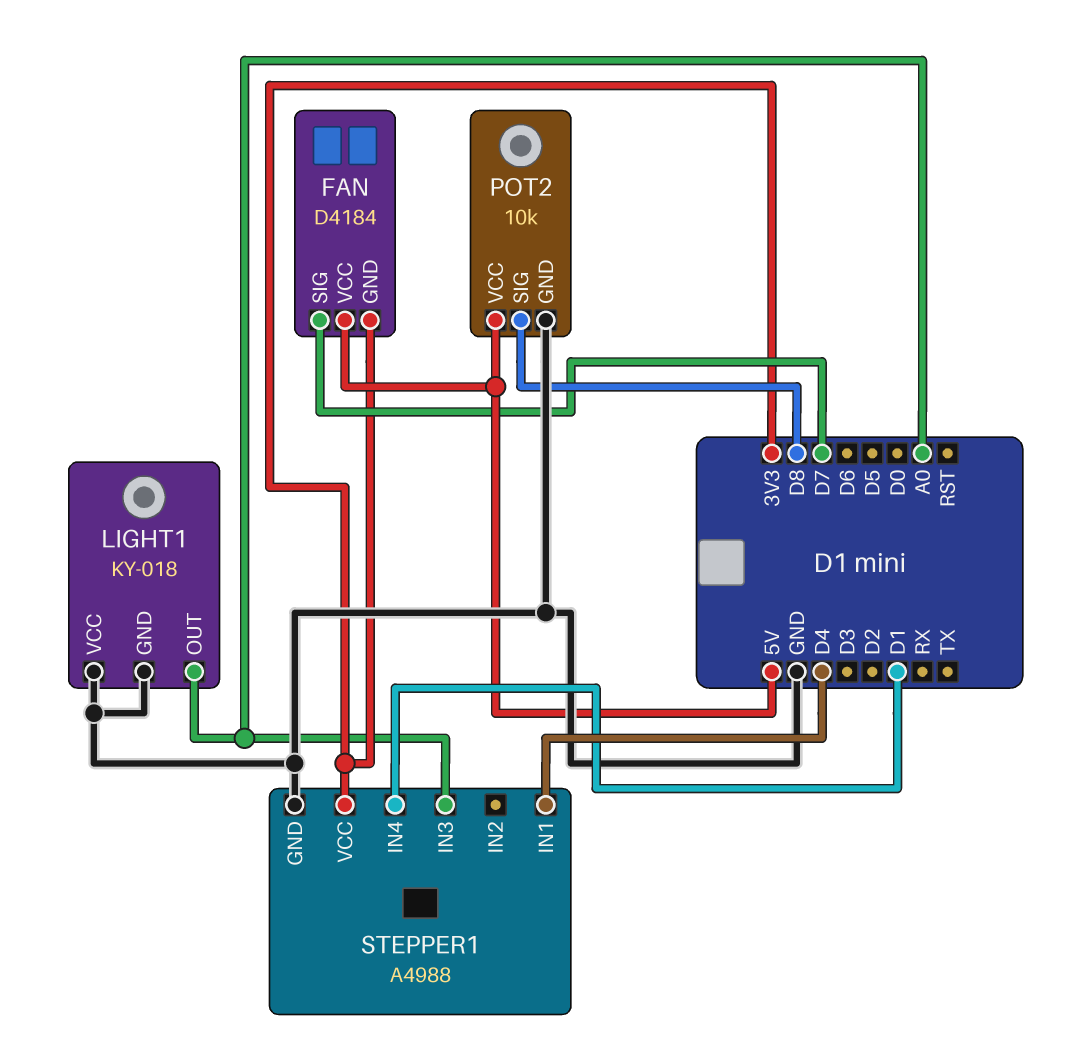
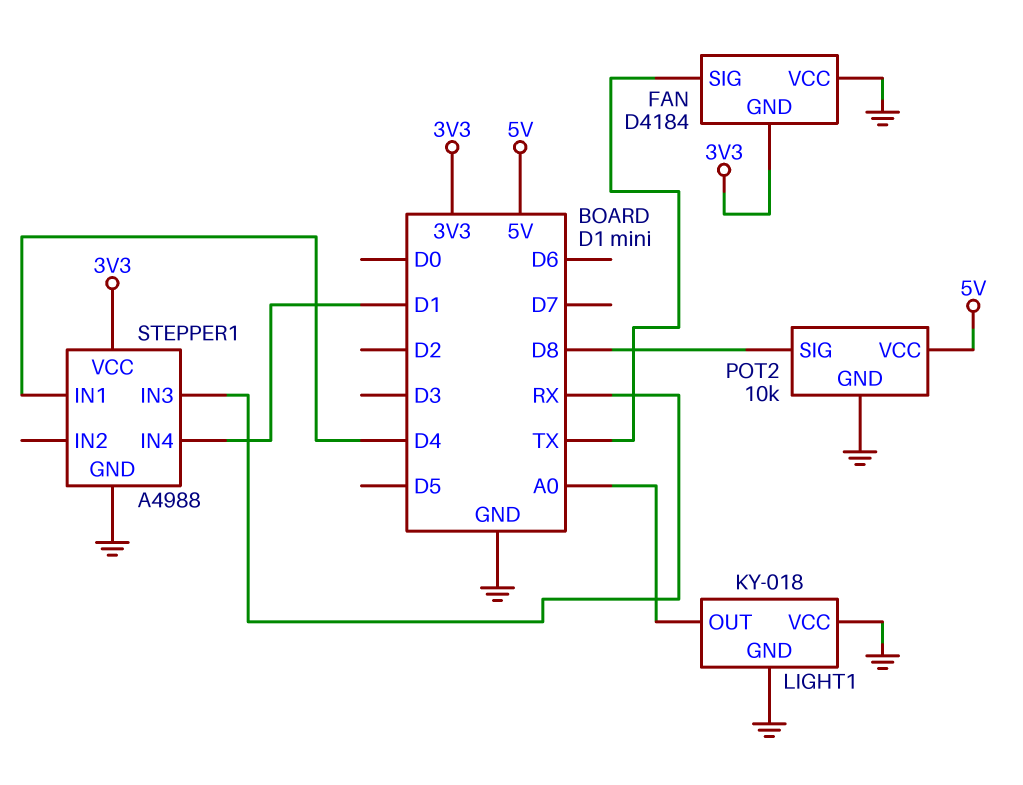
FAN pin SIG: D7 -> TX
FAN pin VCC: 5V -> GND
STEPPER1 pin IN3: A0 -> RX

